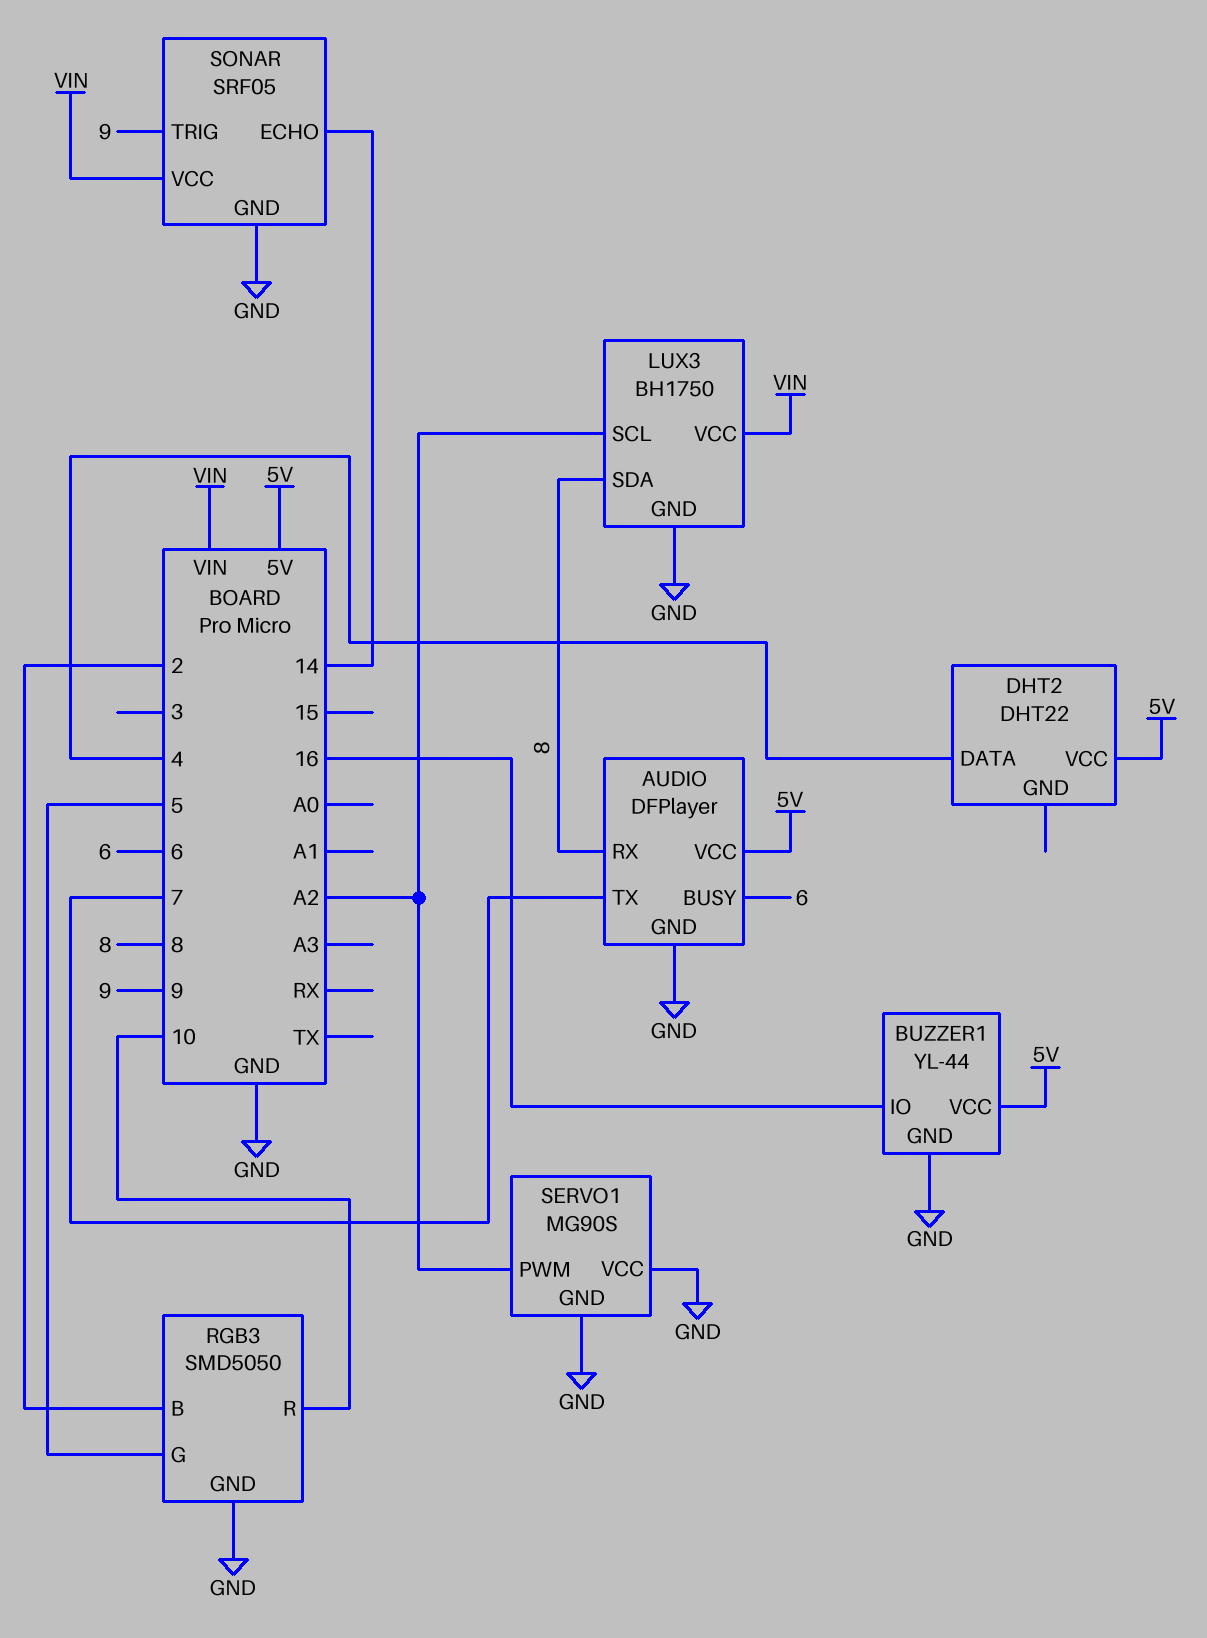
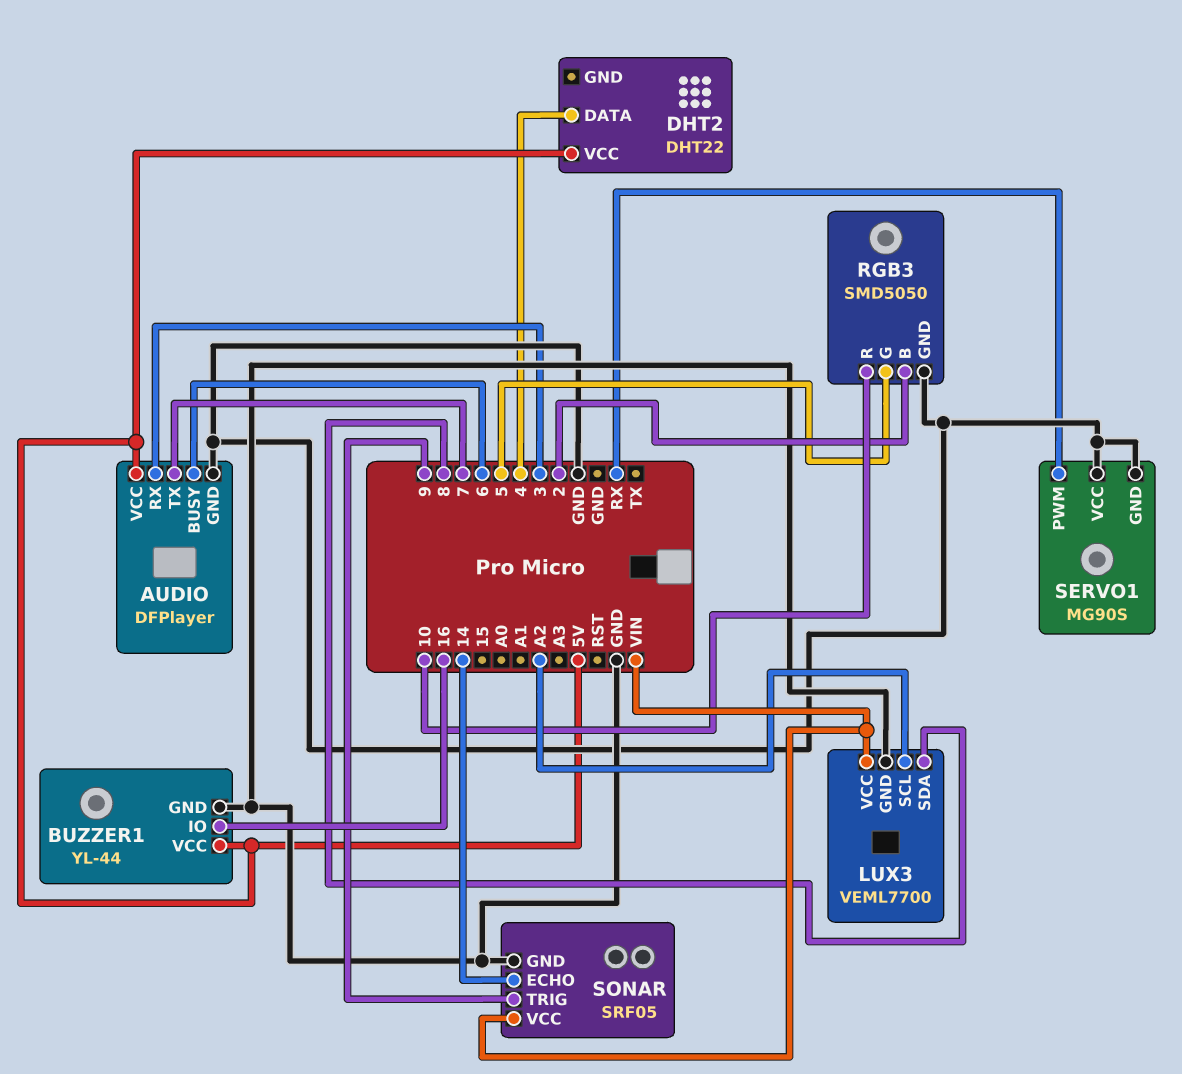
AUDIO pin RX: 8 -> 3
LUX3: BH1750 -> VEML7700
SERVO1 pin PWM: A2 -> RX

